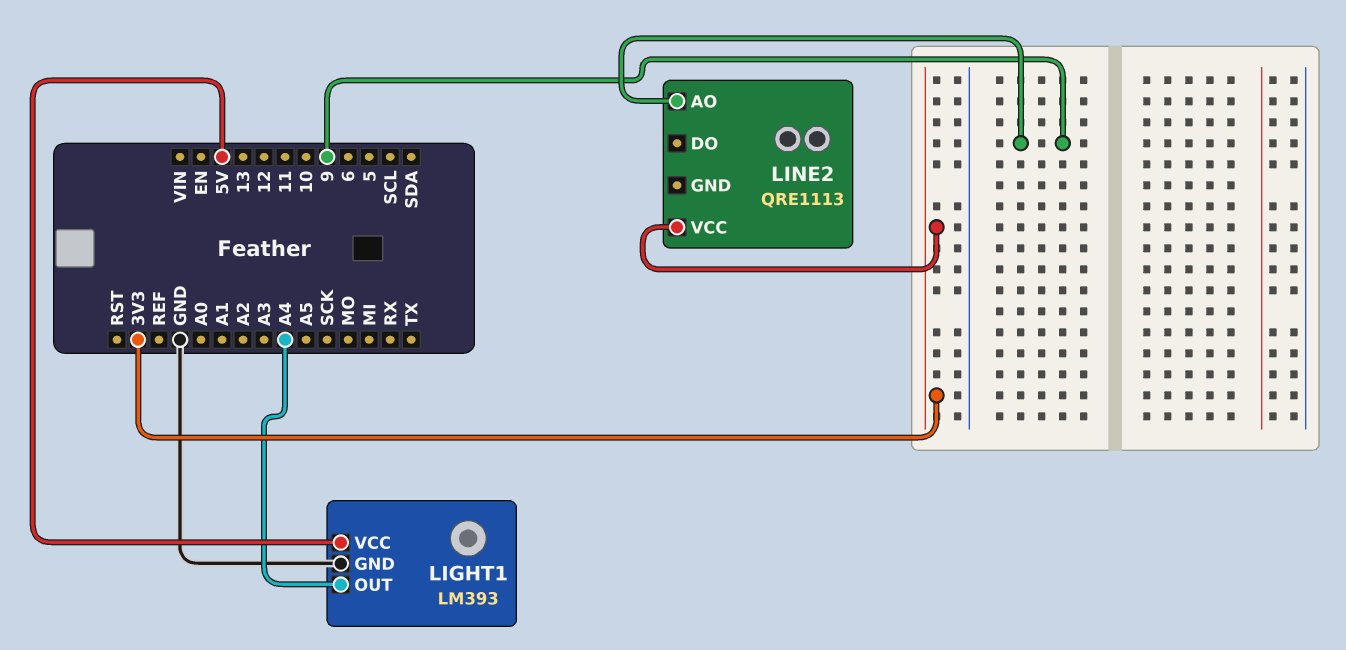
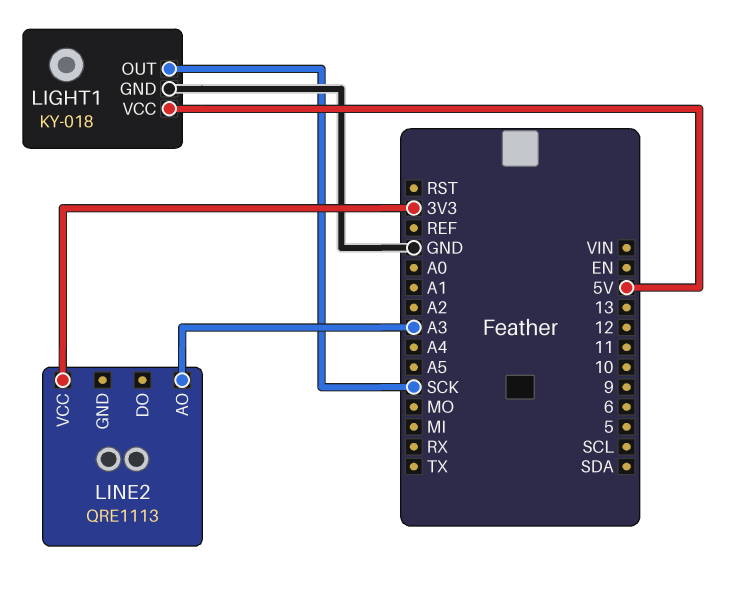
LIGHT1: LM393 -> KY-018
LIGHT1 pin OUT: A4 -> SCK
LINE2 pin AO: 9 -> A3

